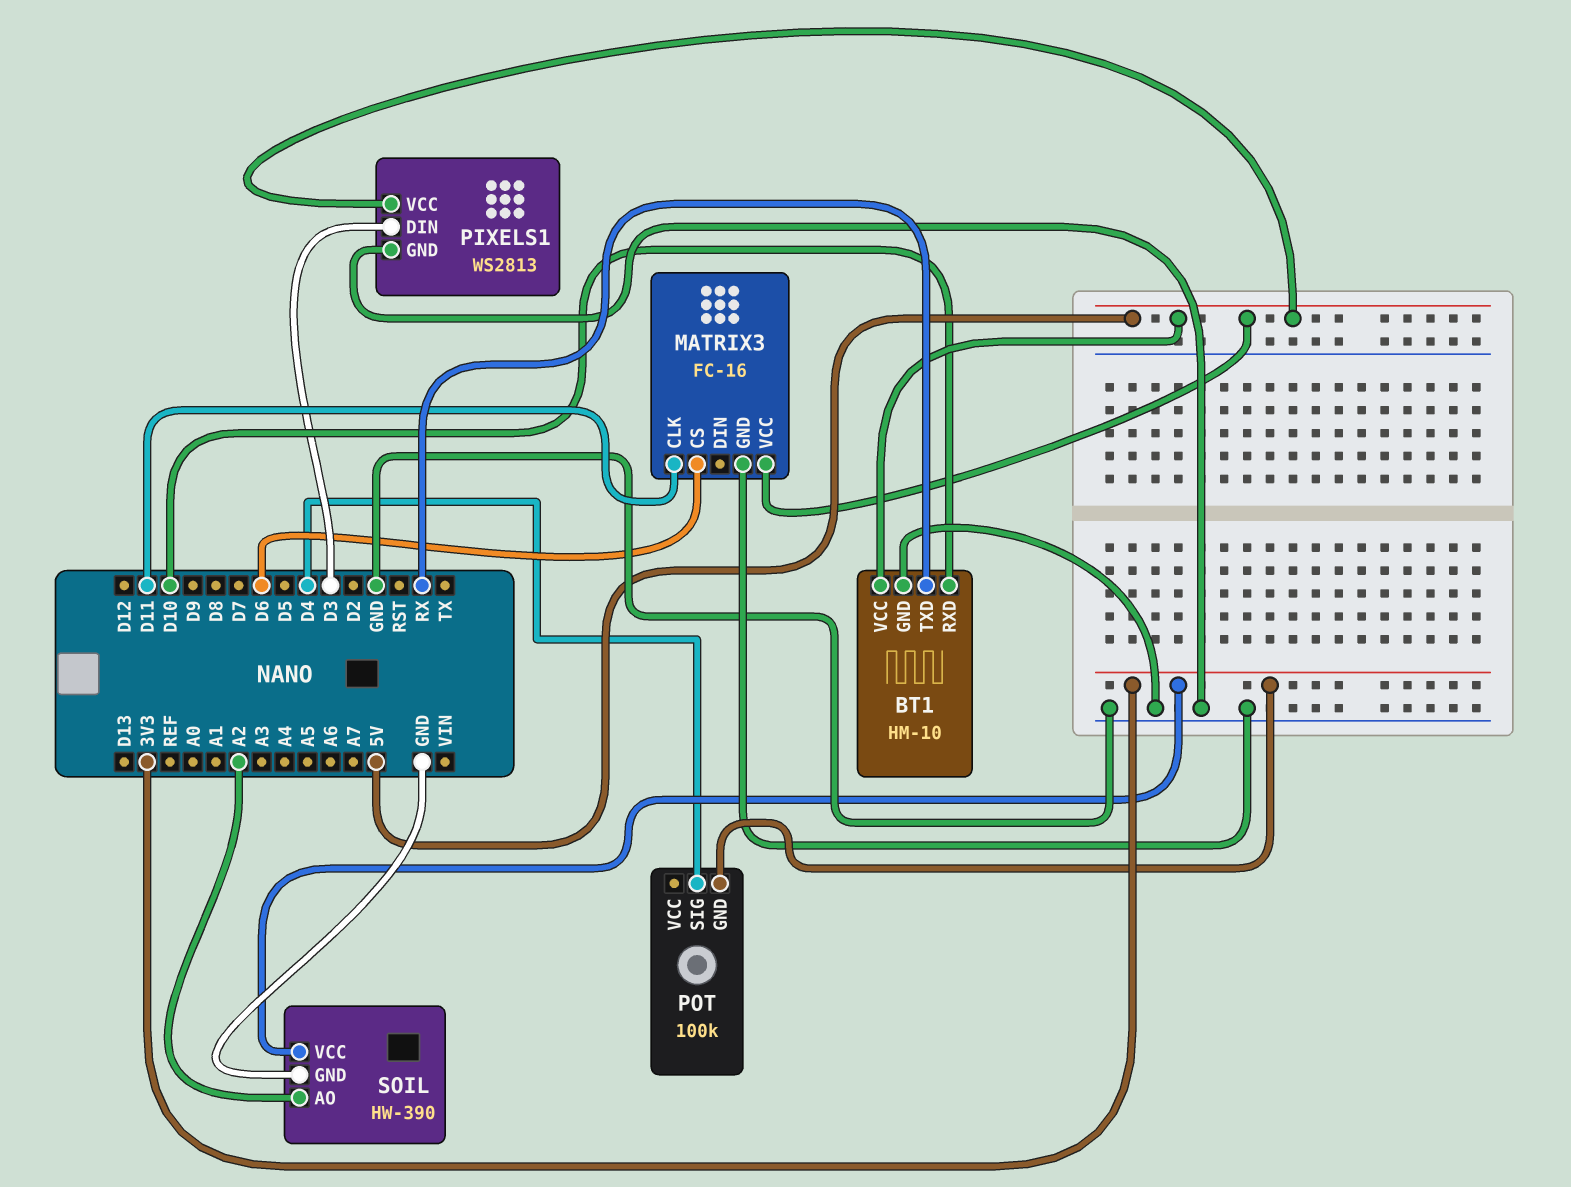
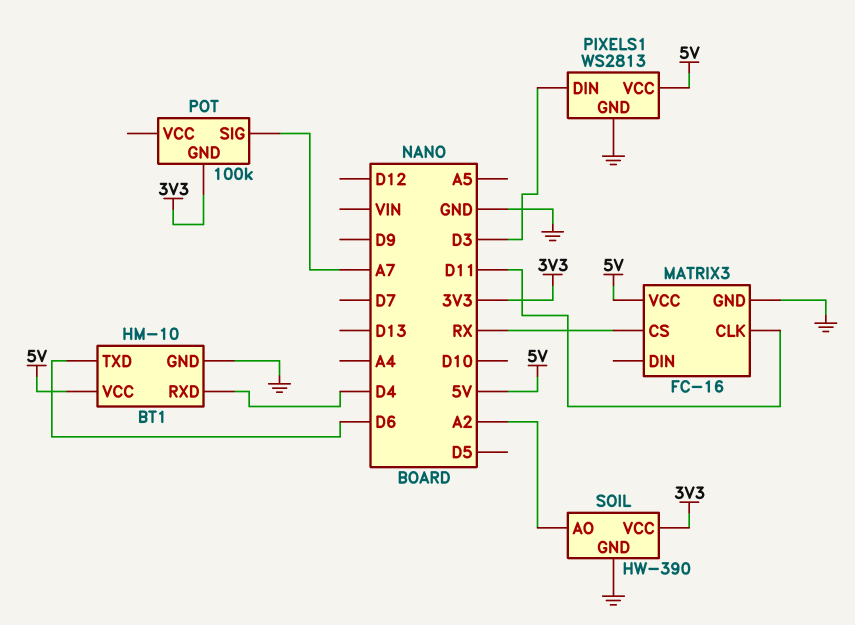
BT1 pin RXD: D10 -> D4
BT1 pin TXD: RX -> D6
MATRIX3 pin CS: D6 -> RX
POT pin SIG: D4 -> A7

